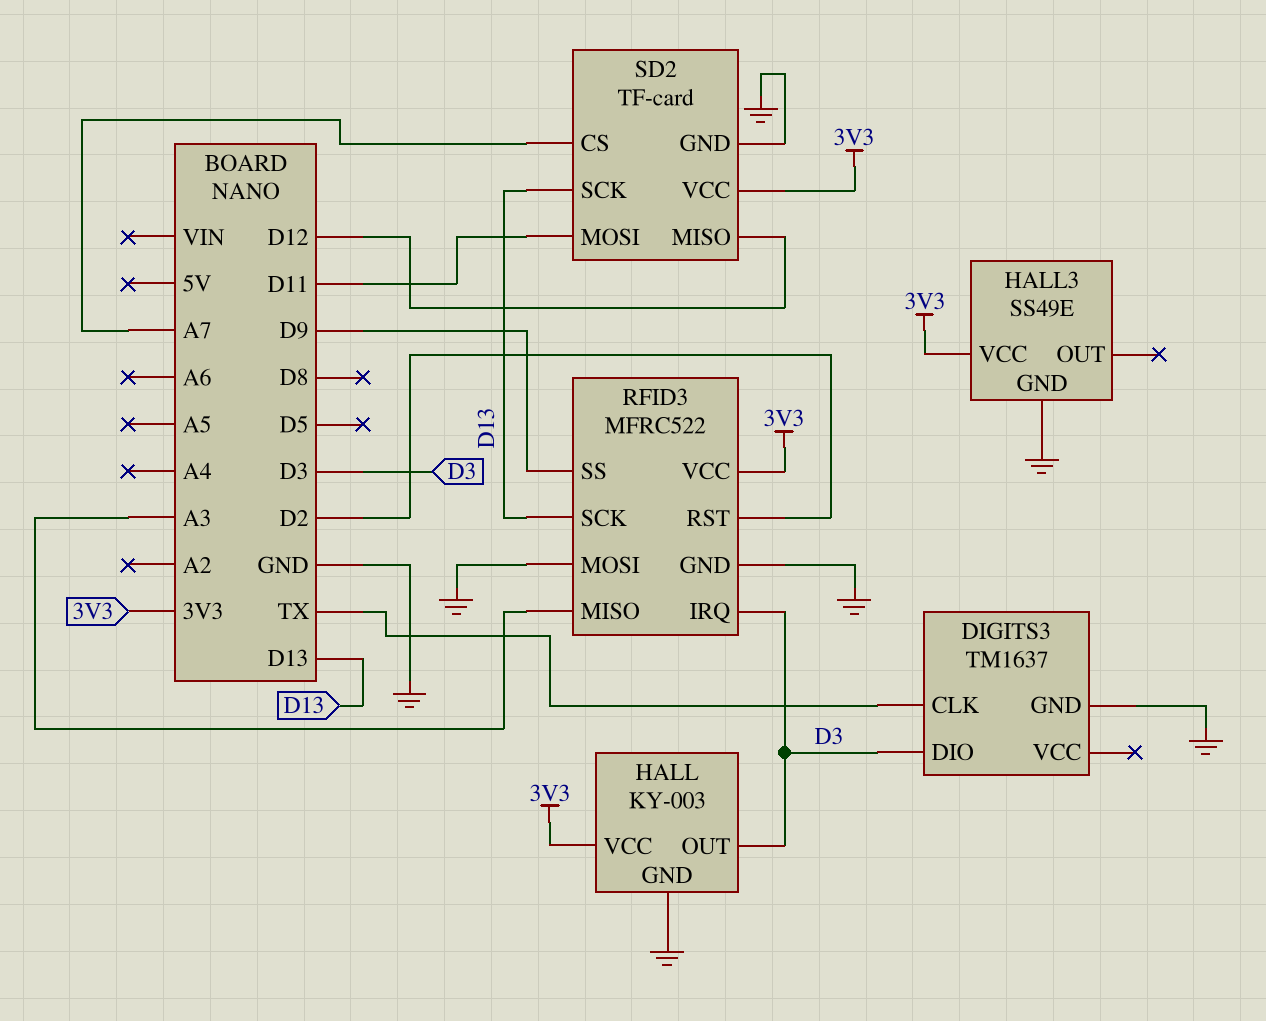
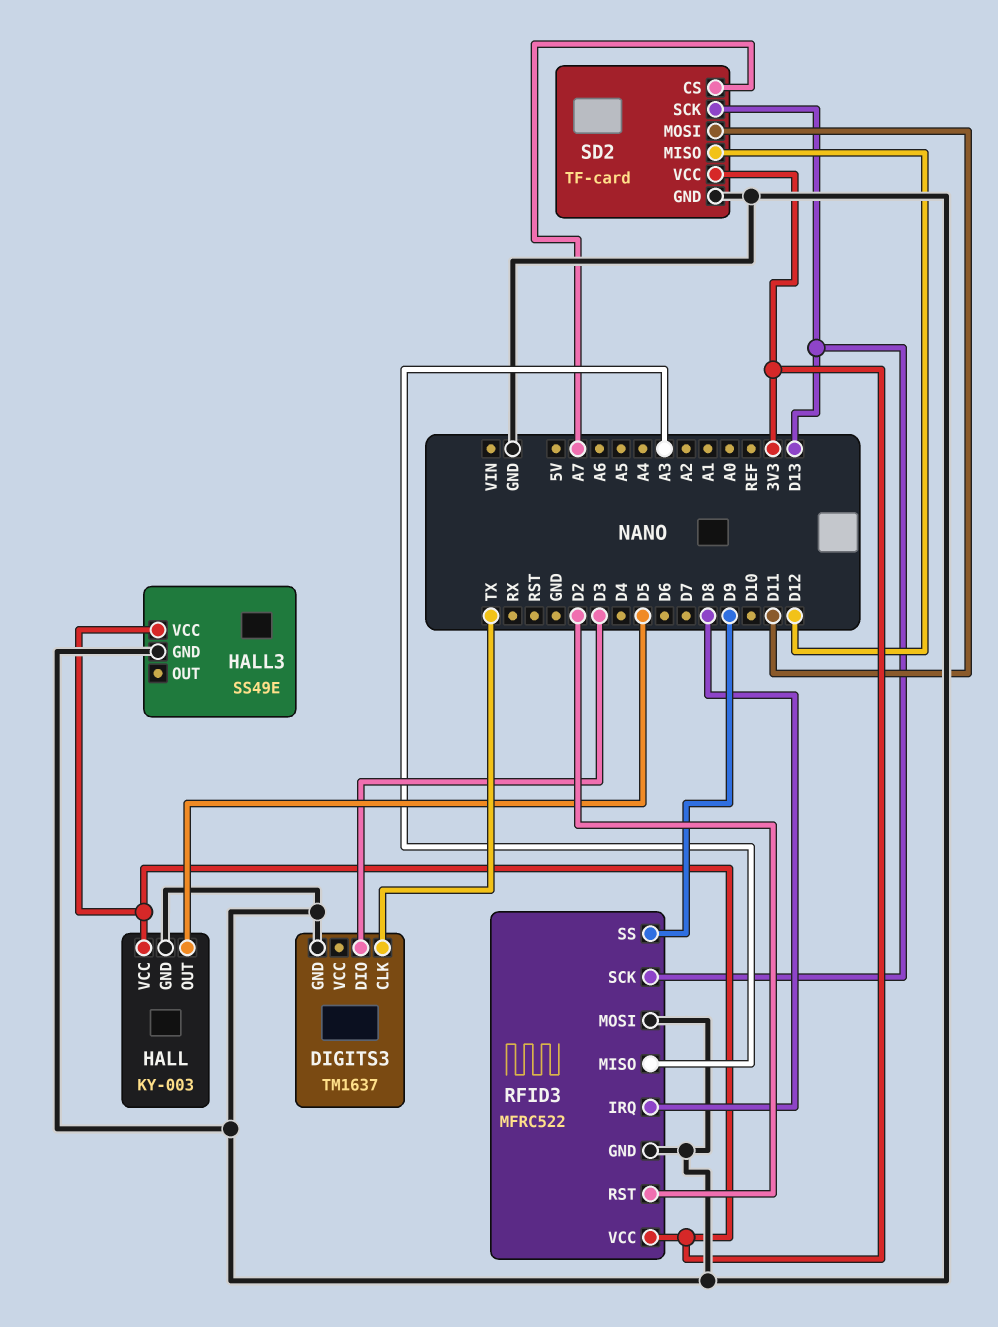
HALL pin OUT: D3 -> D5
RFID3 pin IRQ: D3 -> D8

